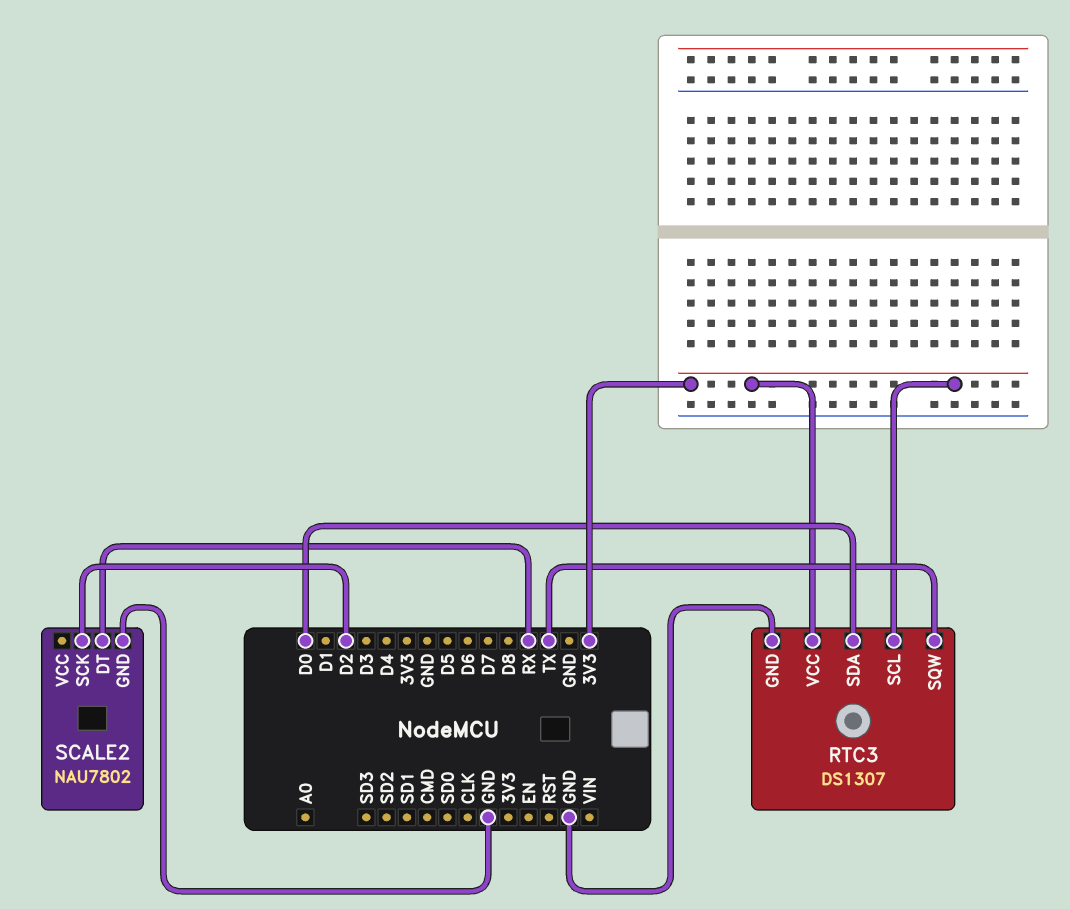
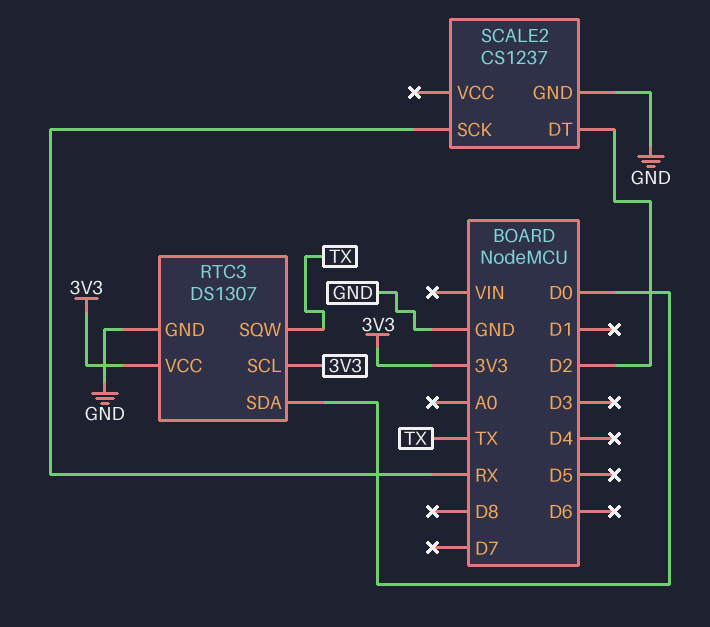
SCALE2: NAU7802 -> CS1237
SCALE2 pin DT: RX -> D2
SCALE2 pin SCK: D2 -> RX

